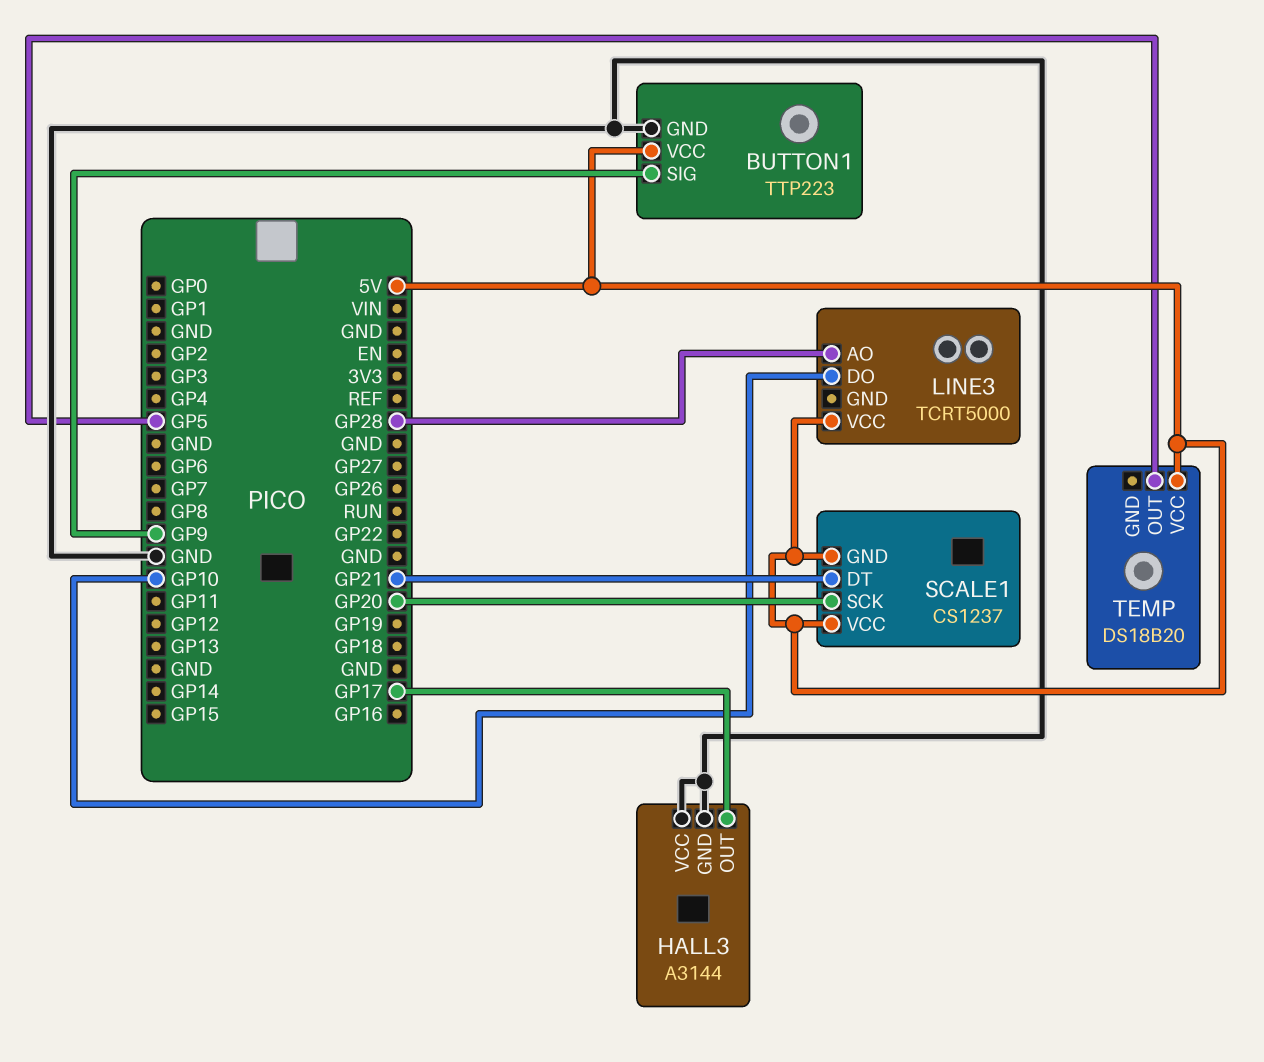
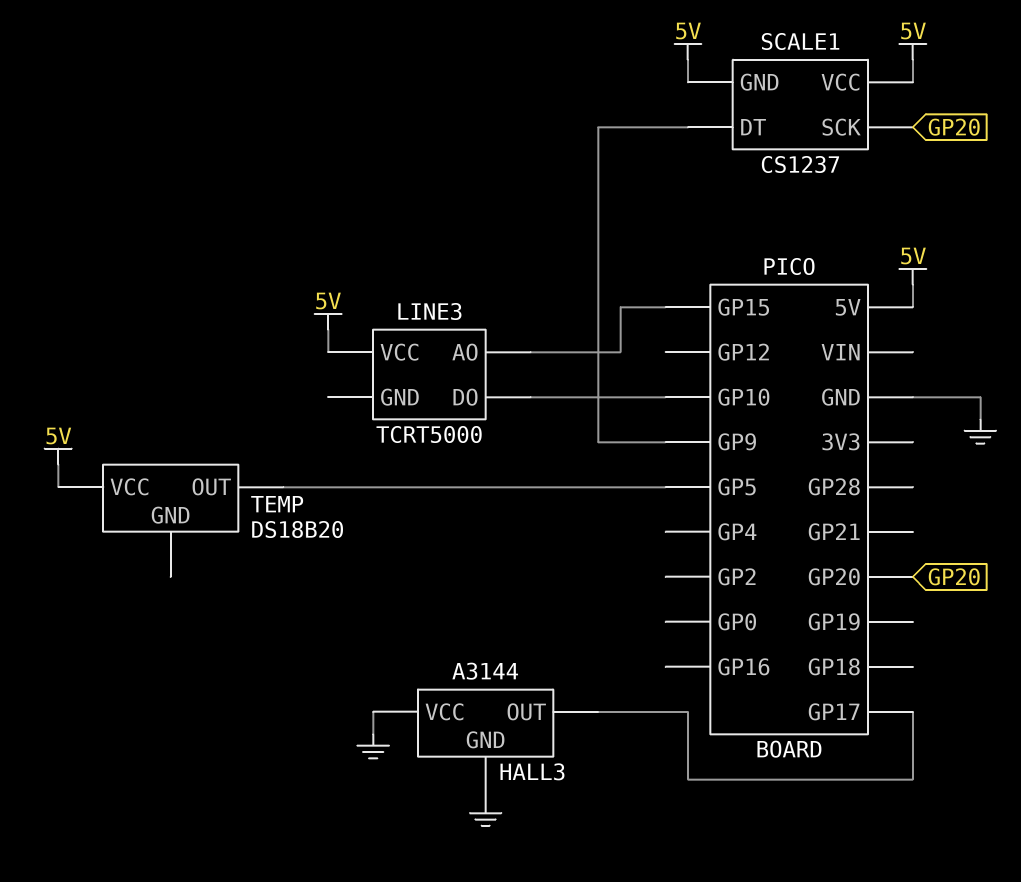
BUTTON1: TTP223 -> none
BUTTON1 pin GND: GND -> none
BUTTON1 pin SIG: GP9 -> none
BUTTON1 pin VCC: 5V -> none
LINE3 pin AO: GP28 -> GP15
SCALE1 pin DT: GP21 -> GP9

